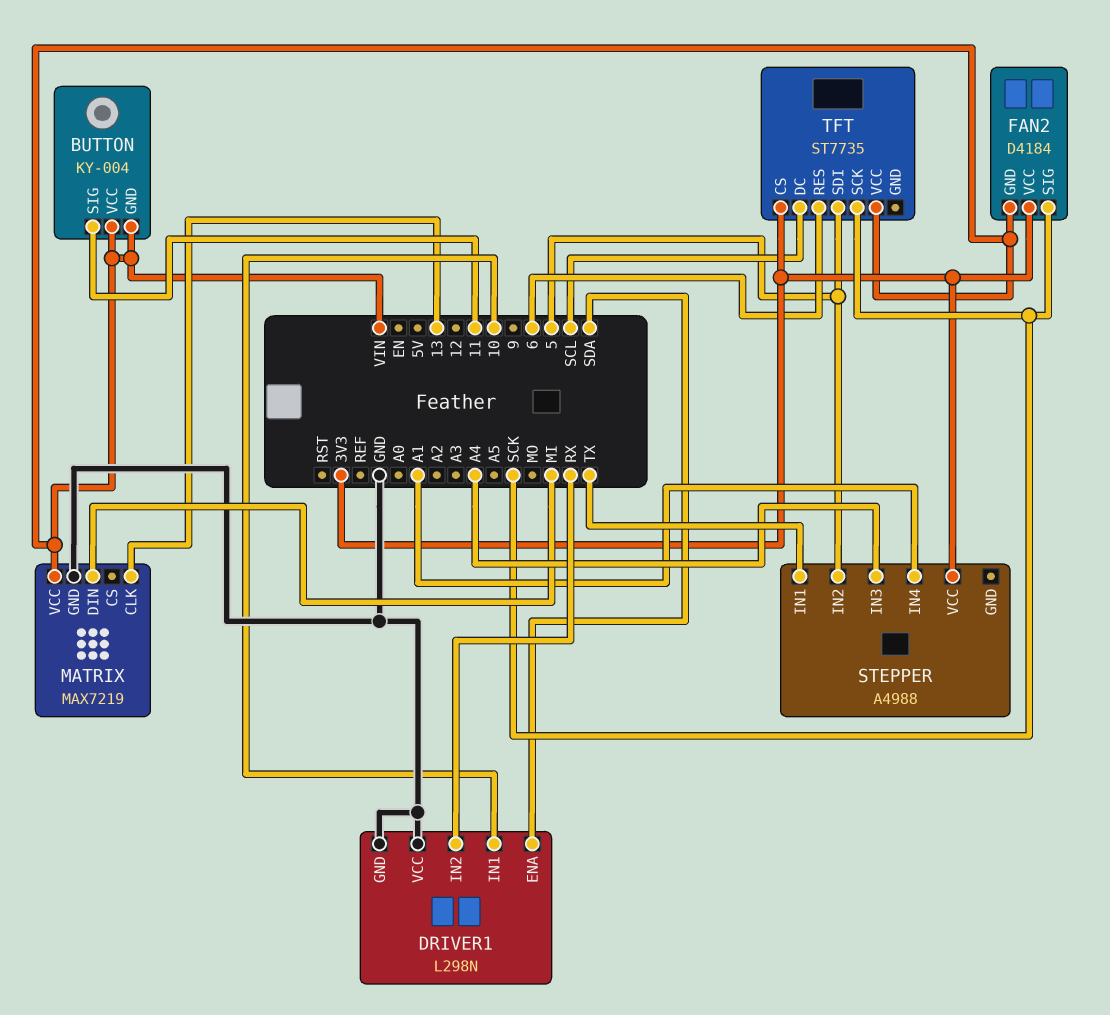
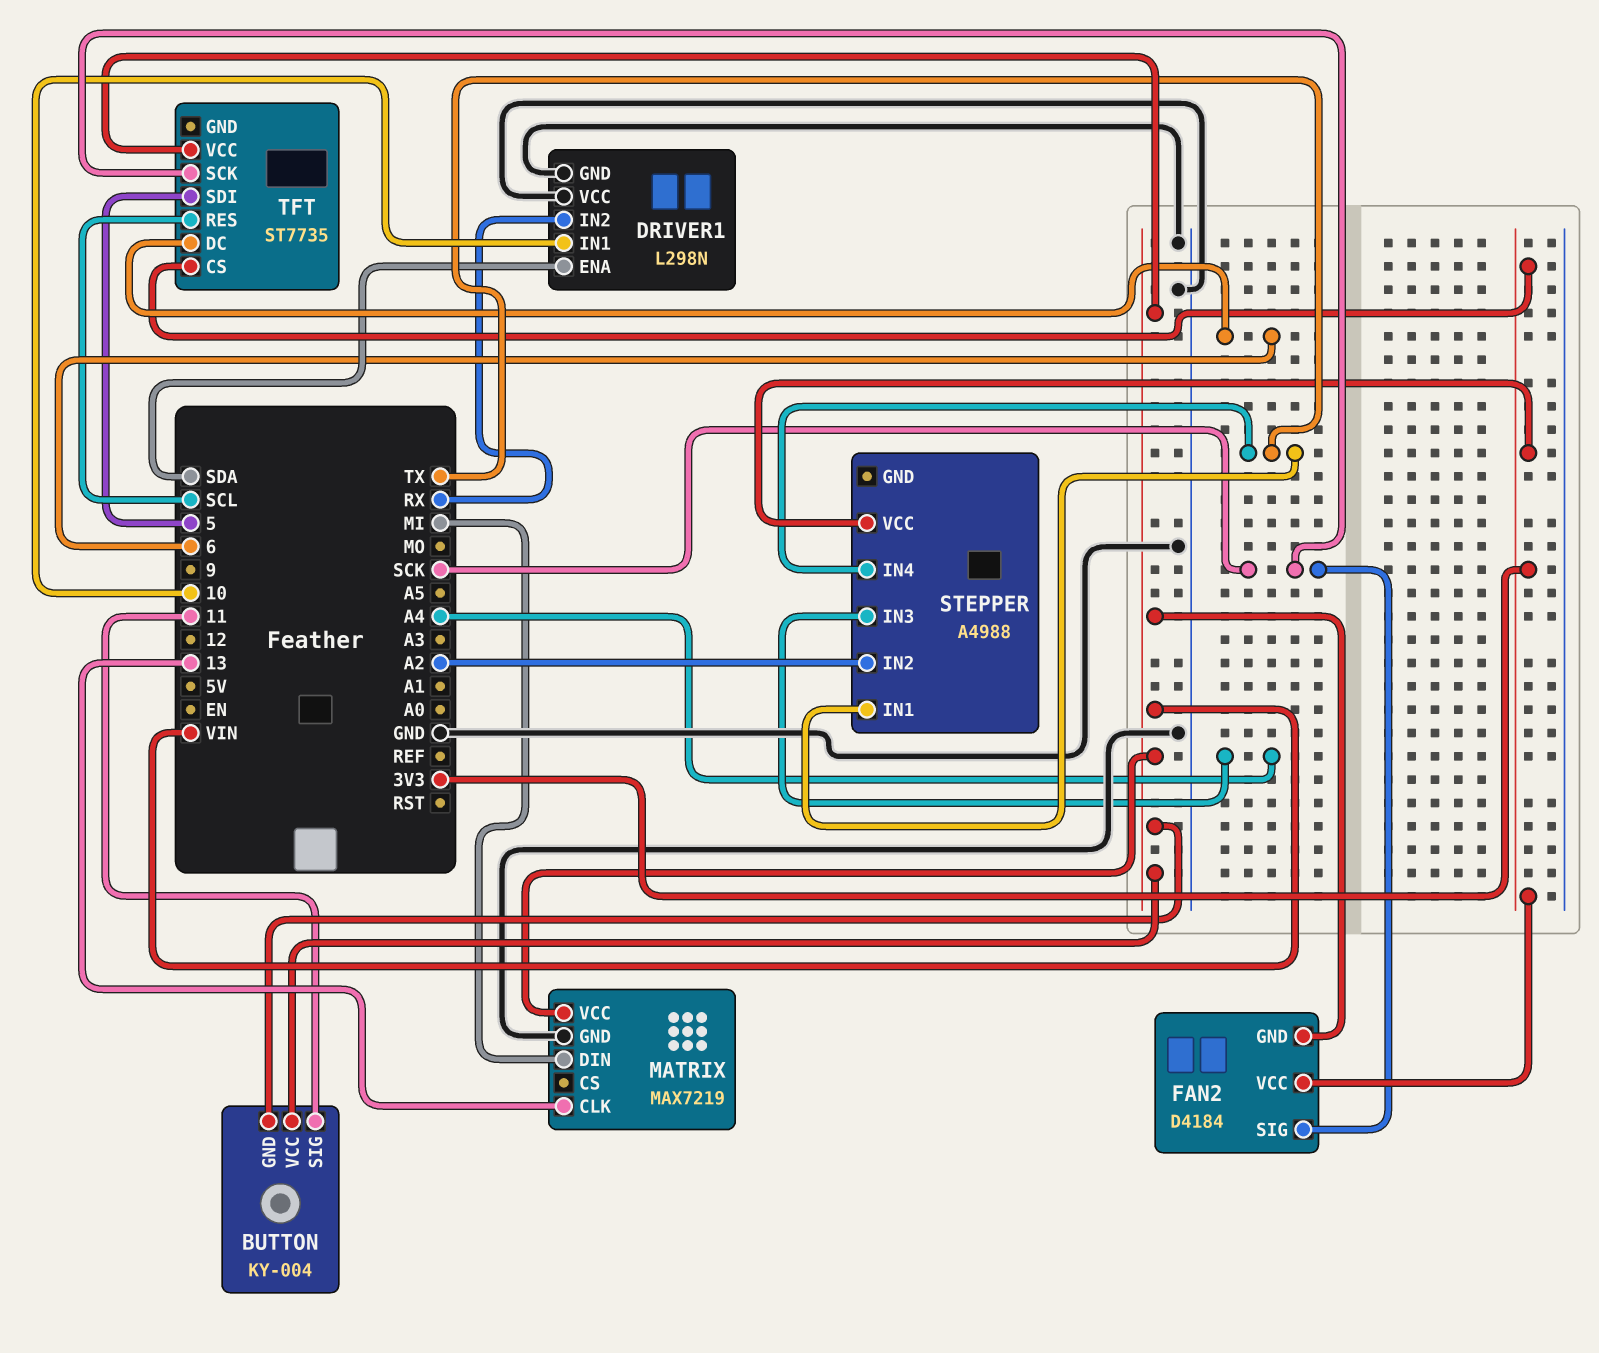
STEPPER pin IN2: 5 -> A2
STEPPER pin IN4: A1 -> TX
TFT pin DC: SCL -> 6
TFT pin RES: 6 -> SCL

